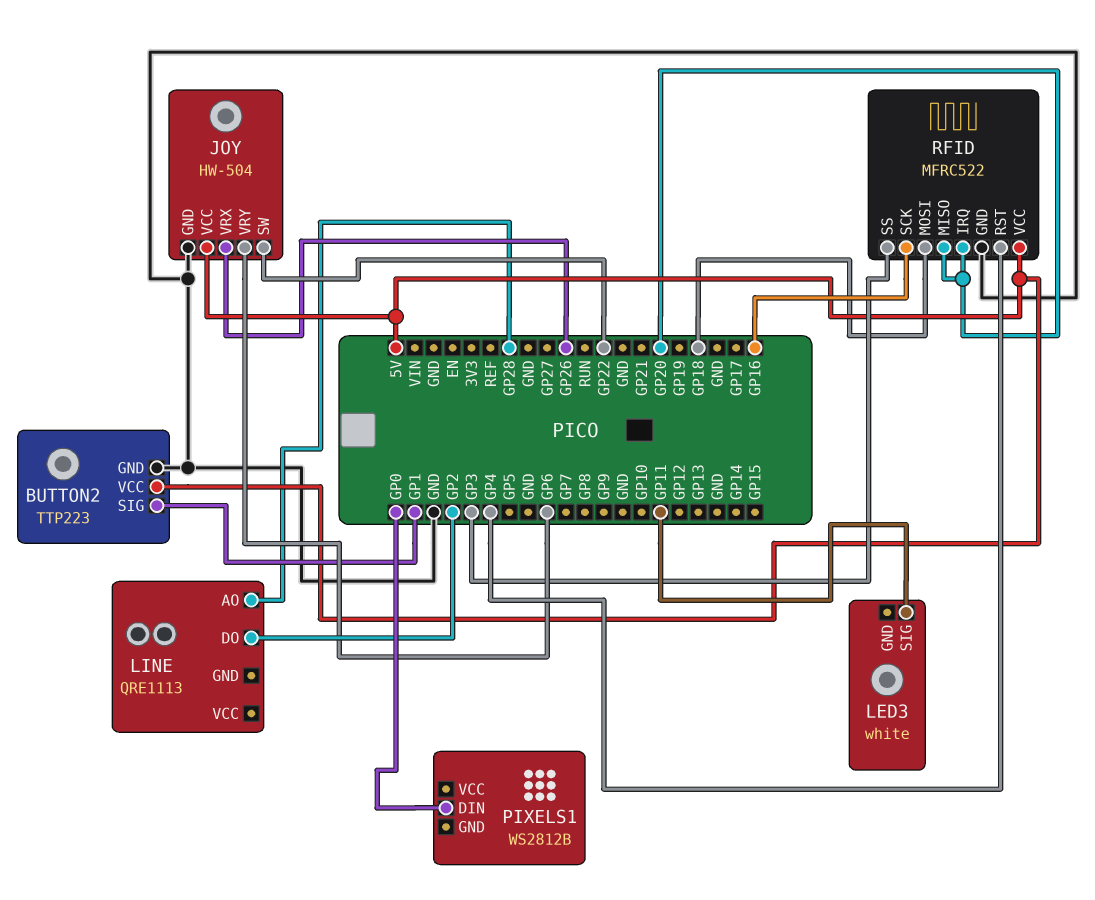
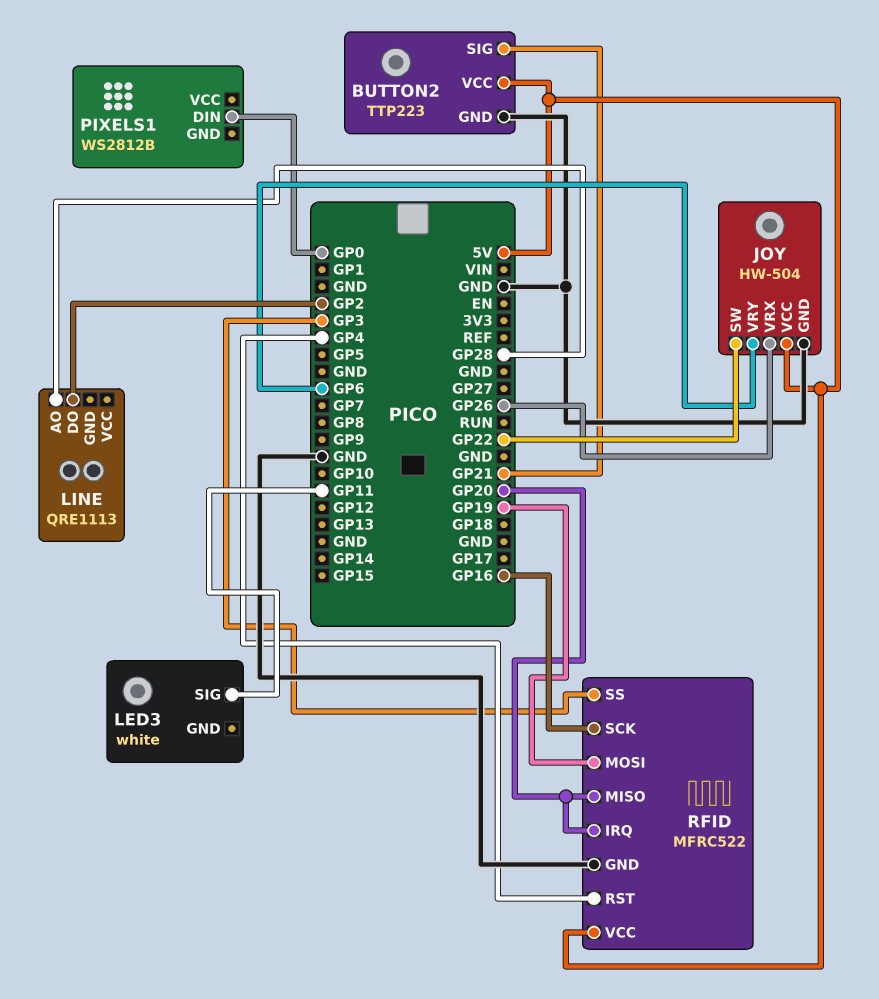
BUTTON2 pin SIG: GP1 -> GP21
RFID pin MOSI: GP18 -> GP19

